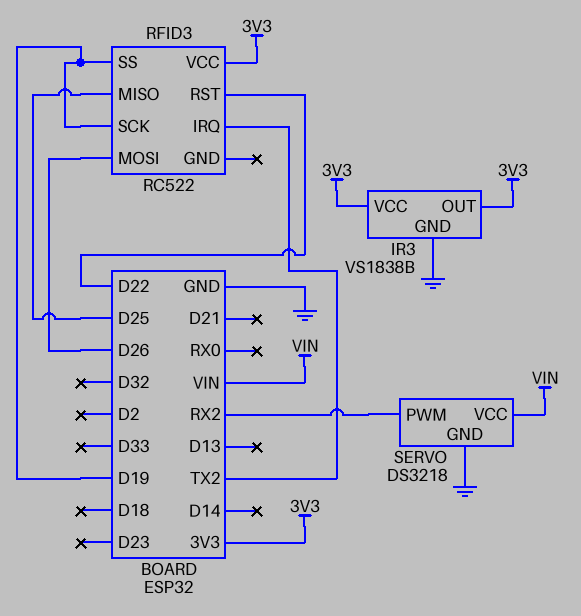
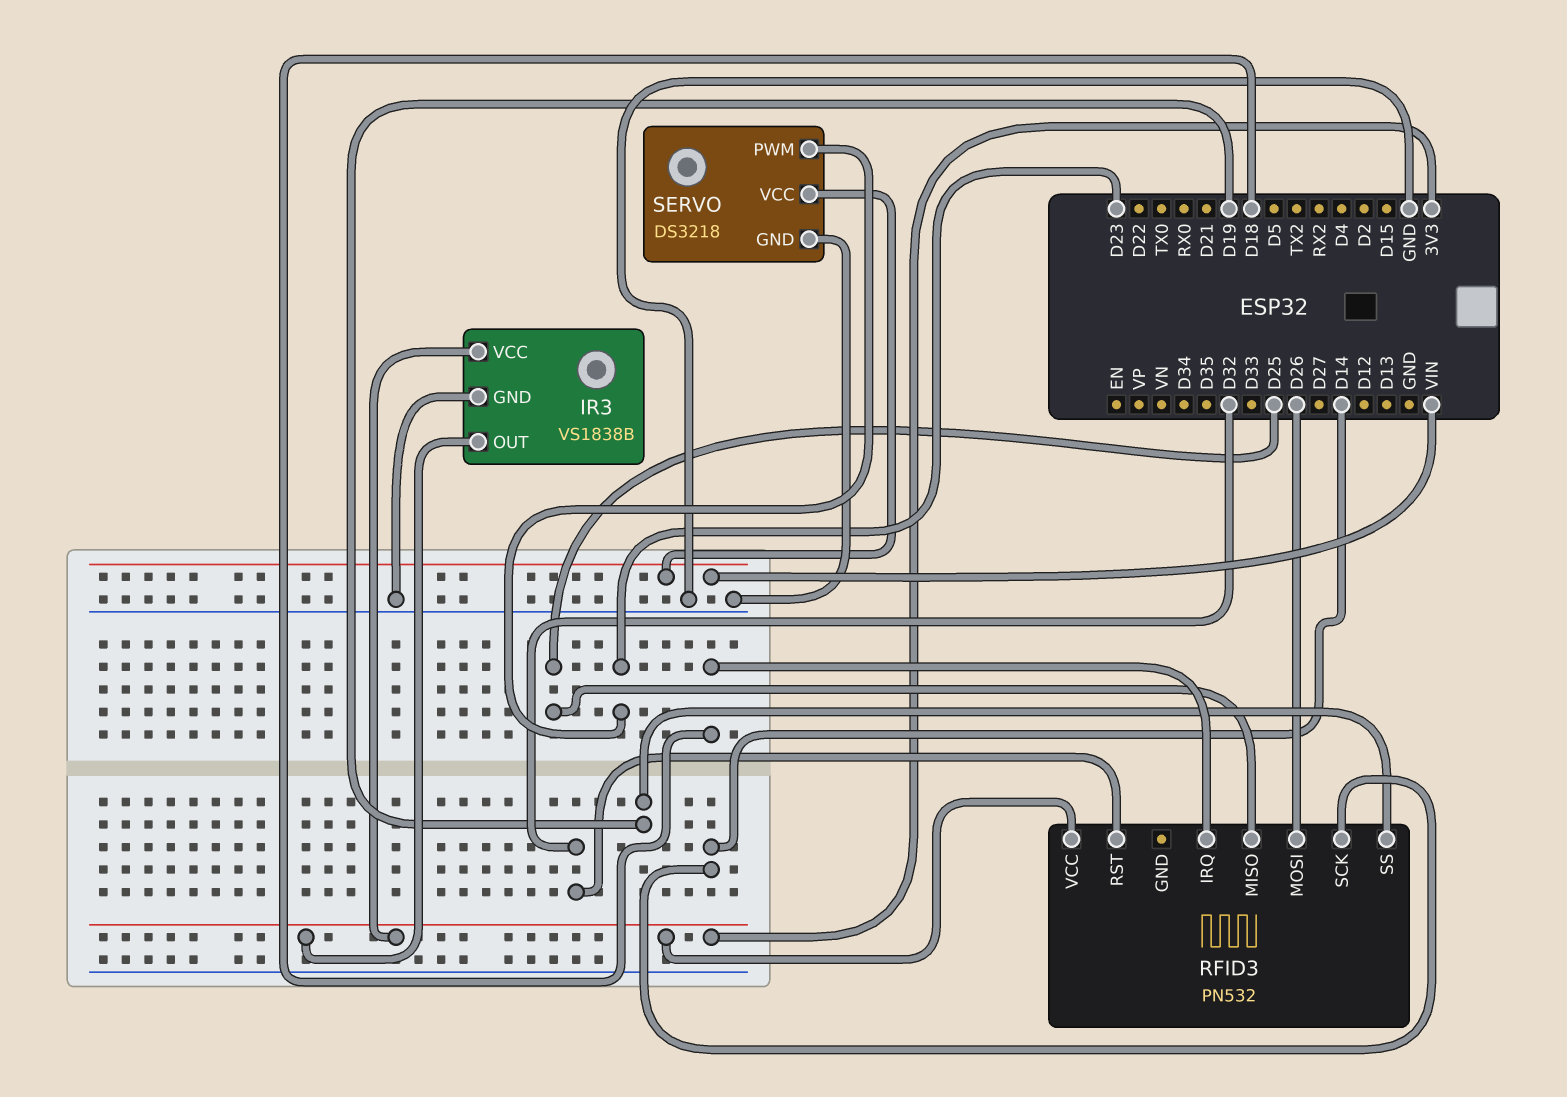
RFID3: RC522 -> PN532
RFID3 pin IRQ: TX2 -> D18
RFID3 pin RST: D22 -> D32
RFID3 pin SCK: D19 -> D14
SERVO pin PWM: RX2 -> D23

